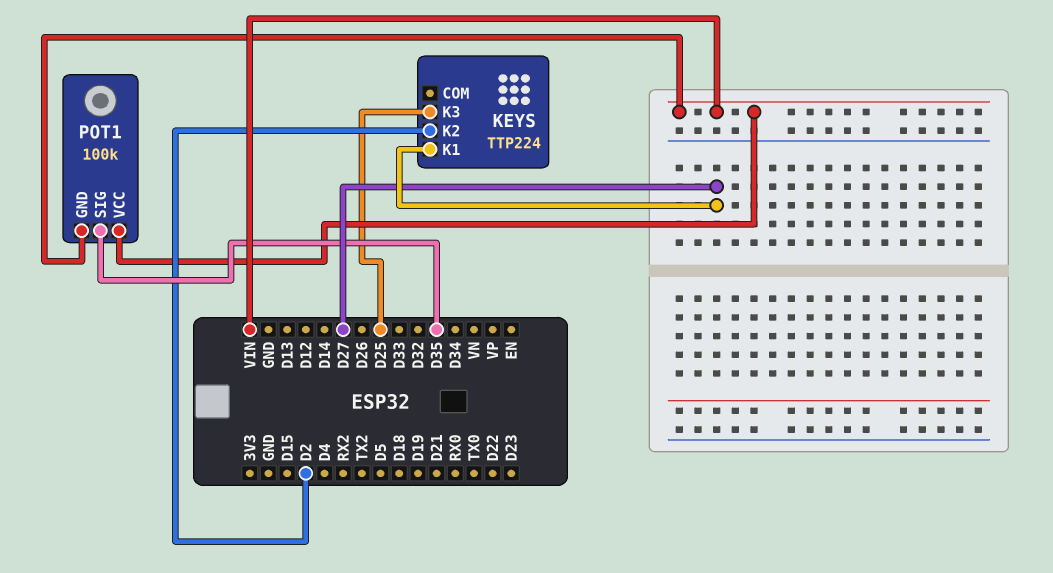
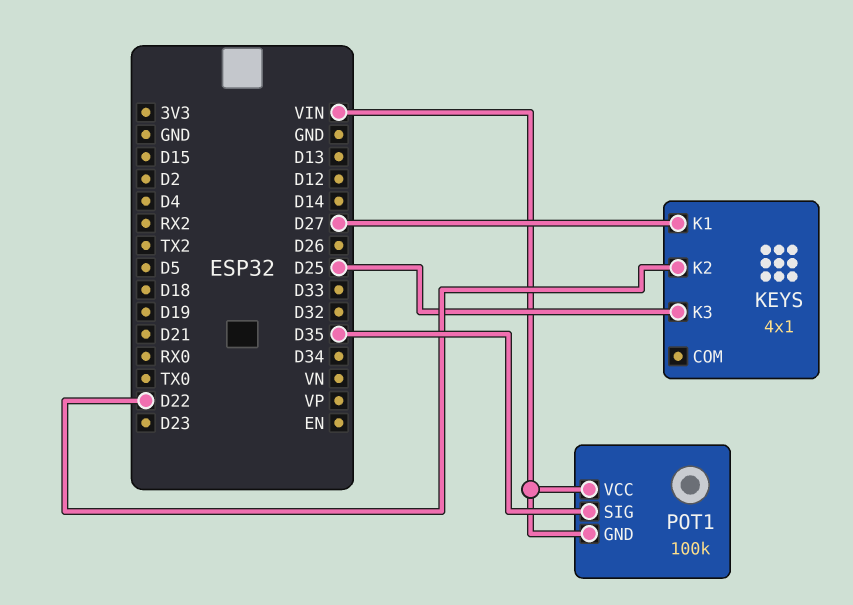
KEYS: TTP224 -> 4x1
KEYS pin K2: D2 -> D22

